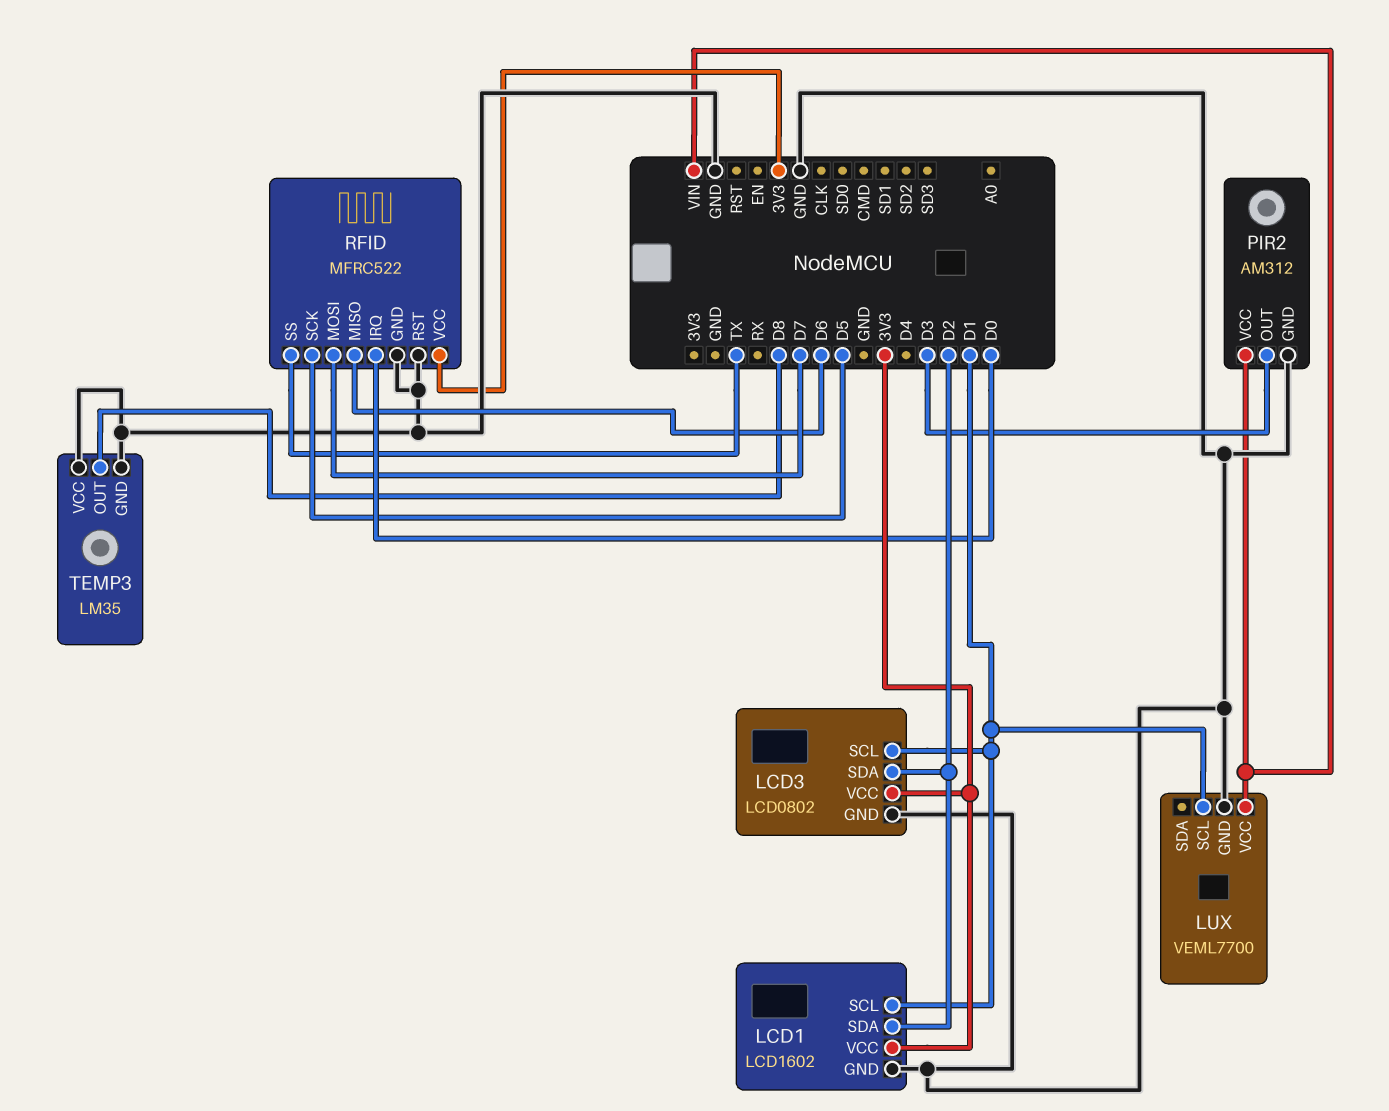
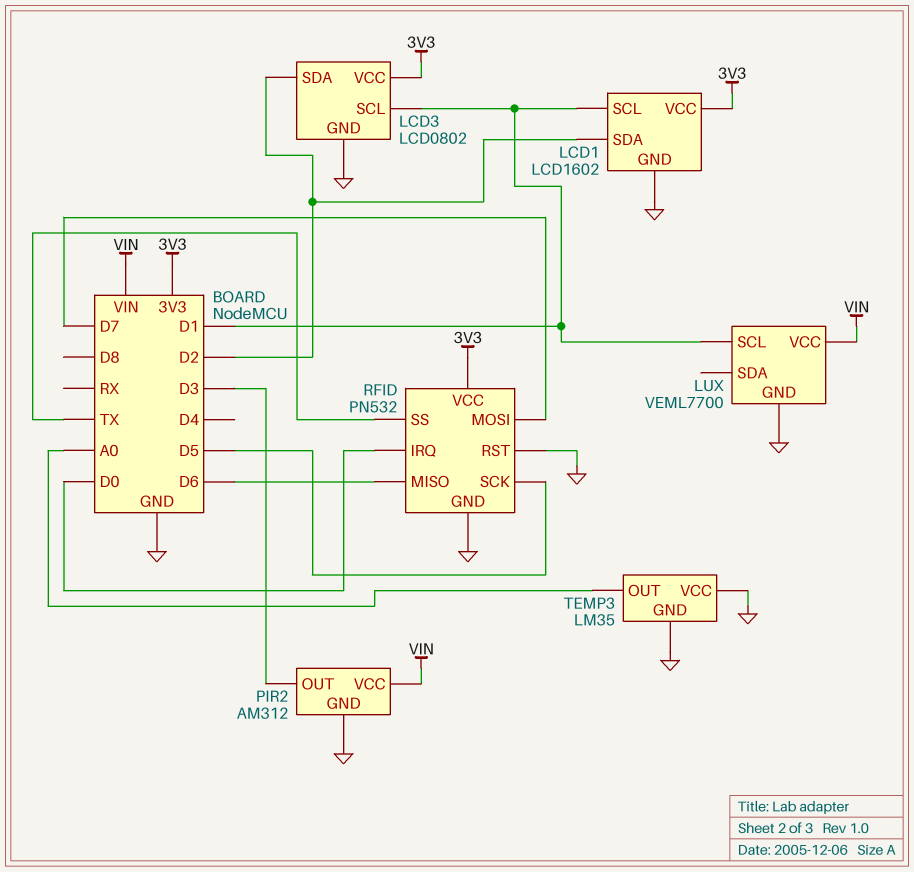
RFID: MFRC522 -> PN532
TEMP3 pin OUT: D8 -> A0

